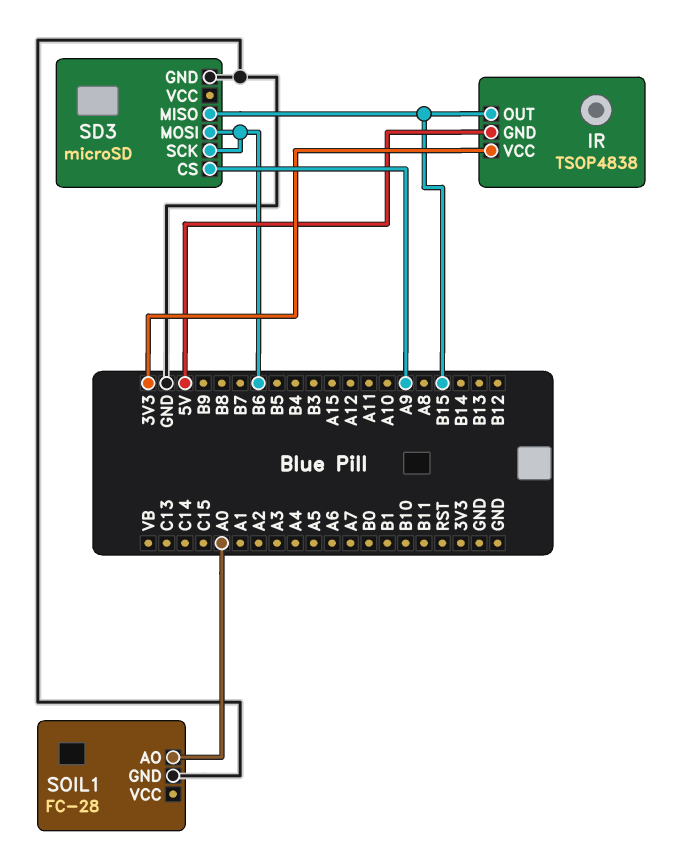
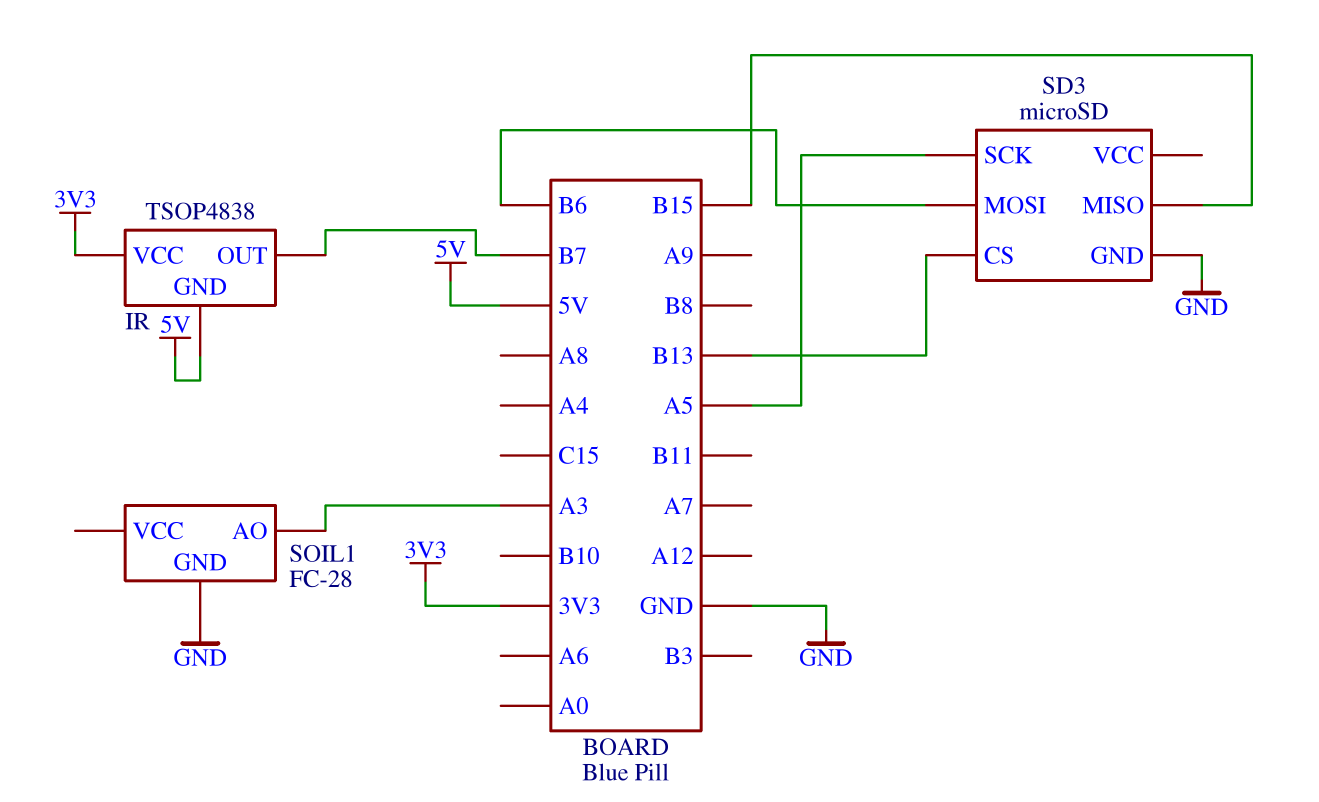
IR pin OUT: B15 -> B7
SD3 pin CS: A9 -> B13
SD3 pin SCK: B6 -> A5
SOIL1 pin AO: A0 -> A3

